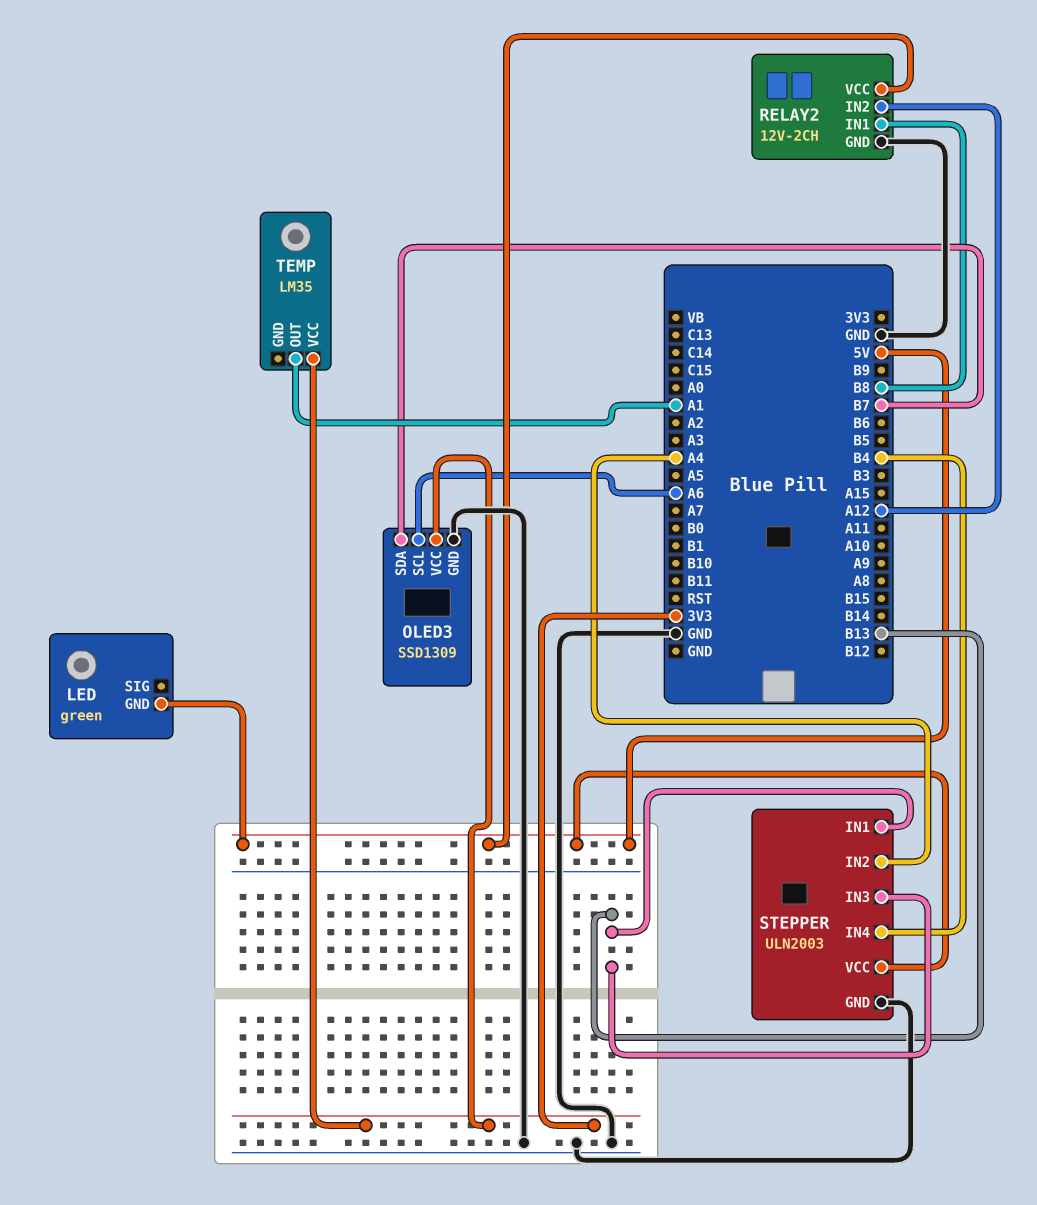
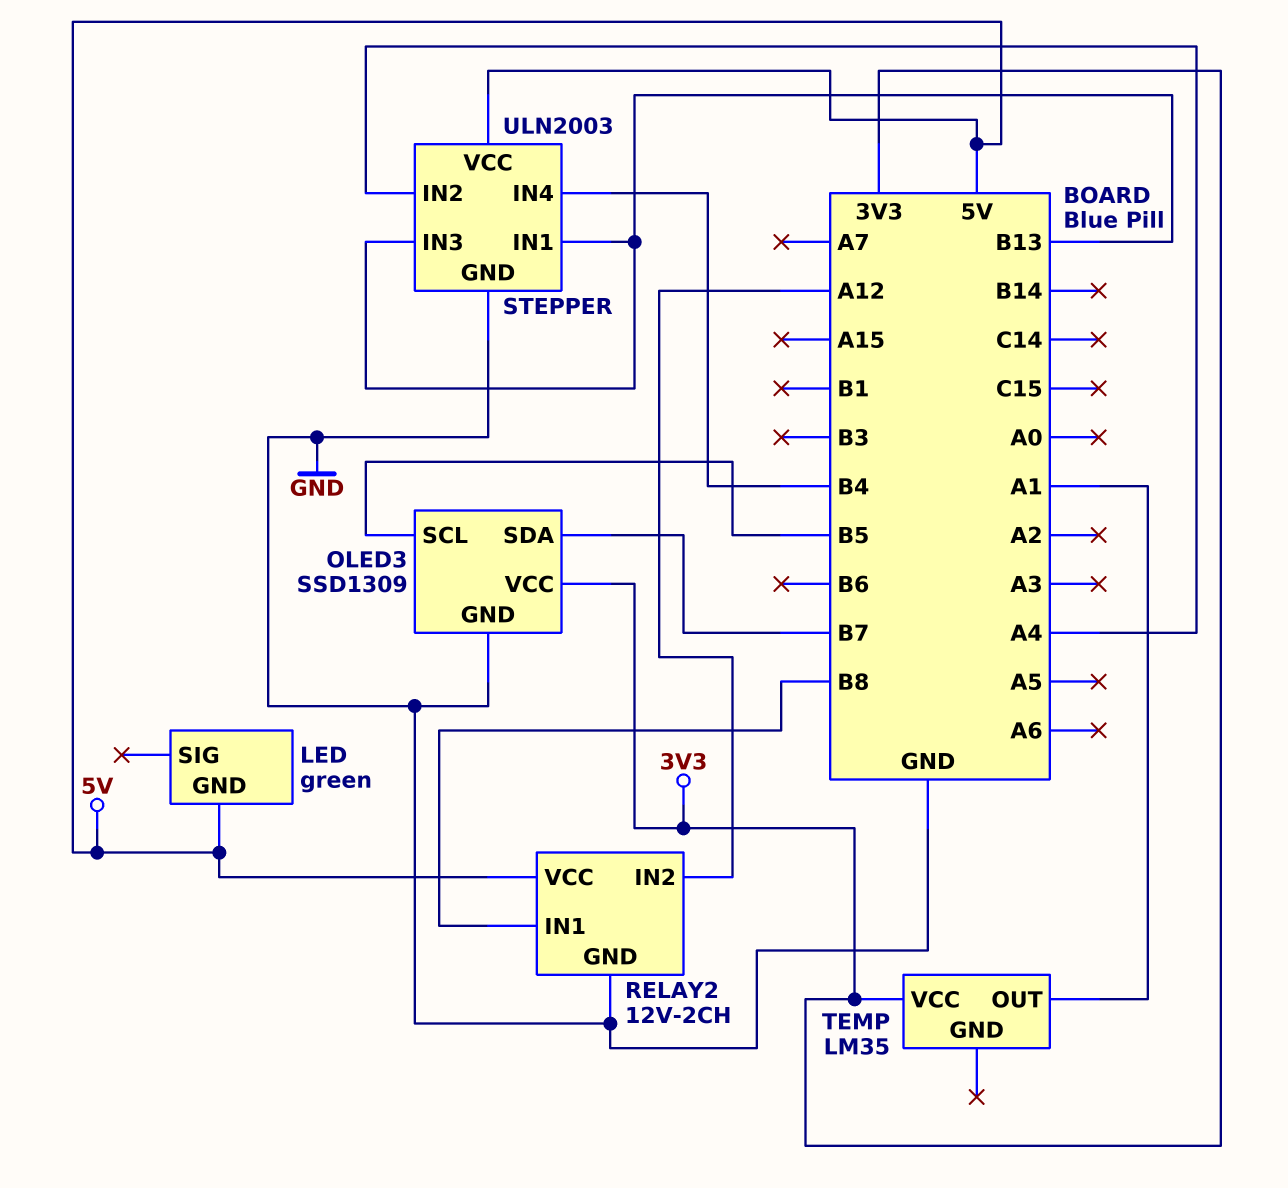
OLED3 pin SCL: A6 -> B5

